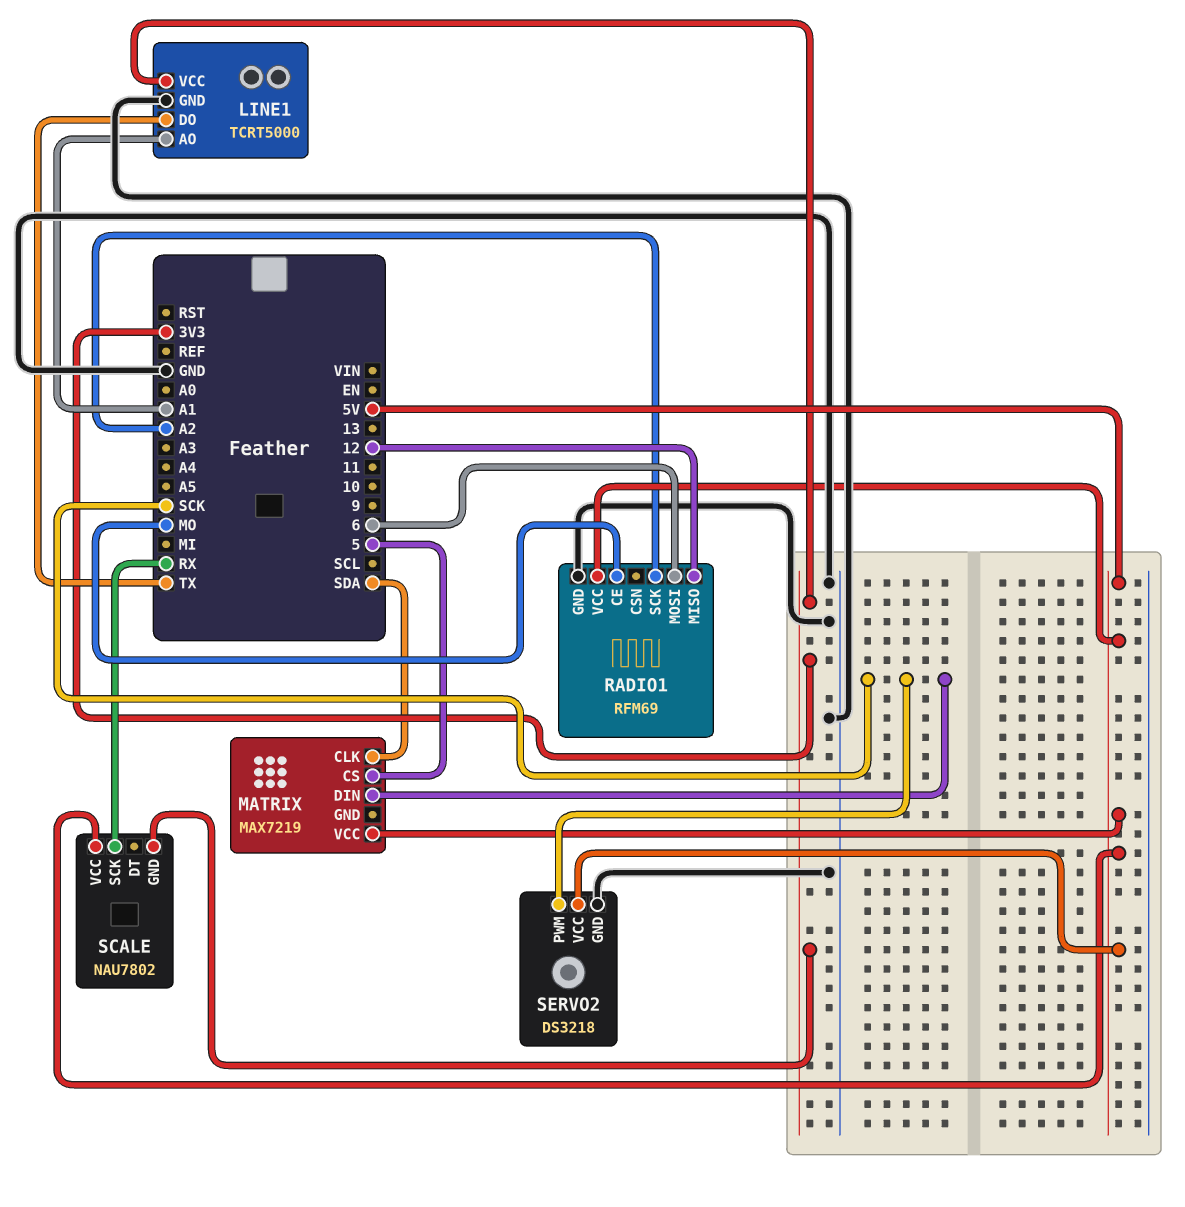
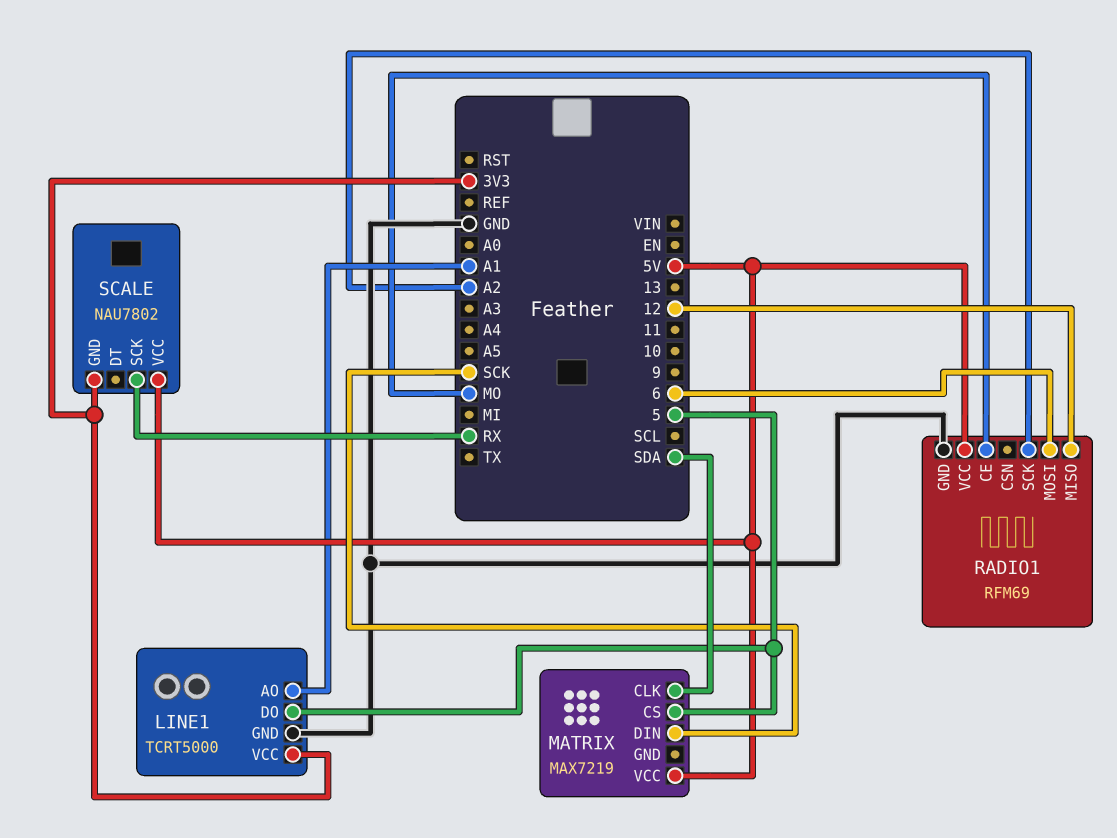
LINE1 pin DO: TX -> 5
SERVO2: DS3218 -> none
SERVO2 pin GND: GND -> none
SERVO2 pin PWM: SCK -> none
SERVO2 pin VCC: 5V -> none

